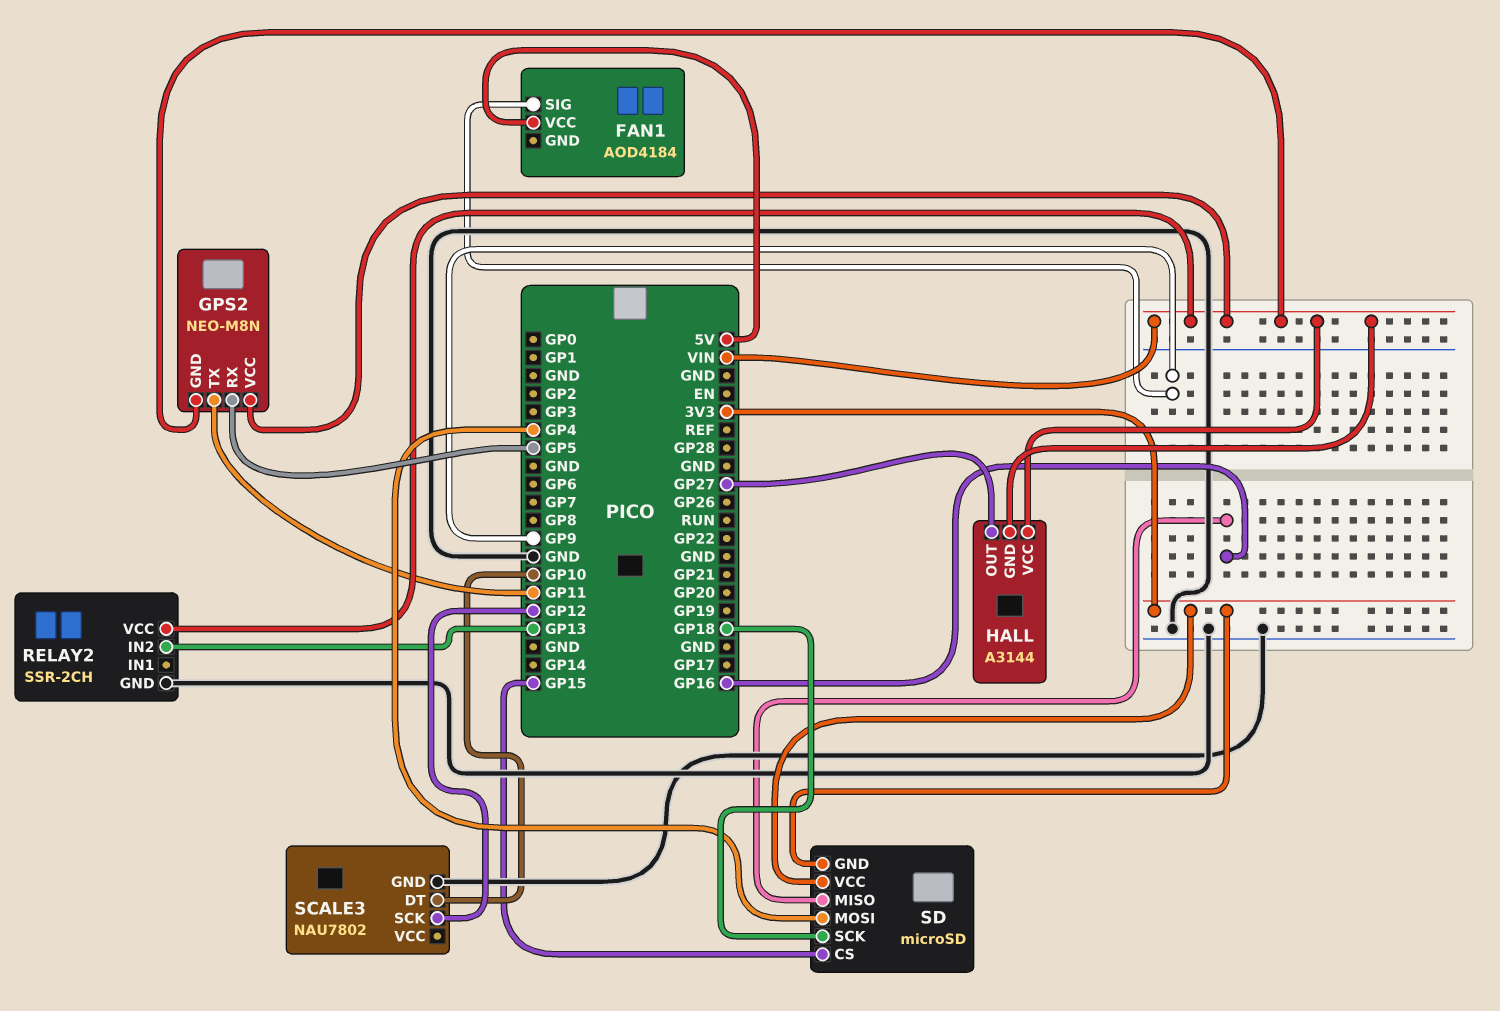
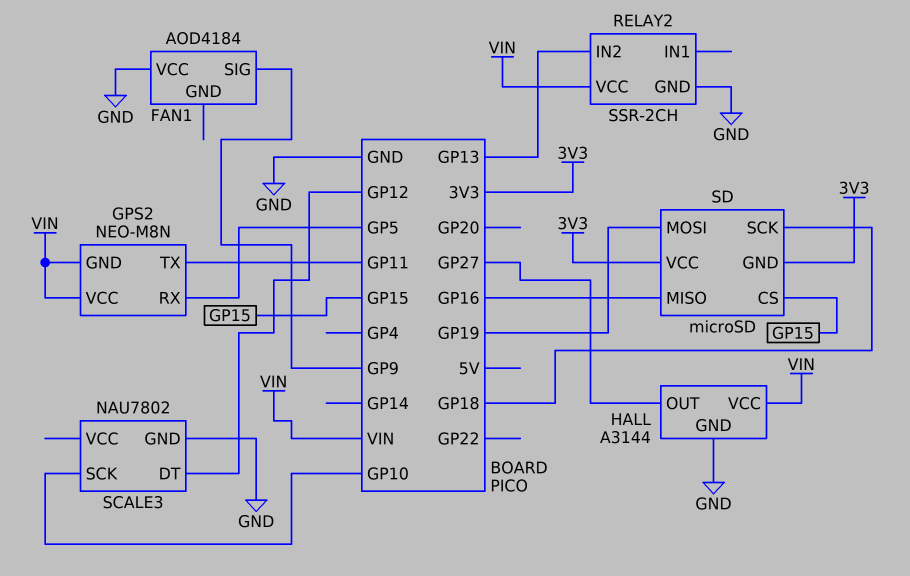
FAN1 pin VCC: 5V -> GND
HALL pin GND: VIN -> GND
SCALE3 pin DT: GP10 -> GP12
SCALE3 pin SCK: GP12 -> GP10
SD pin MOSI: GP4 -> GP19

